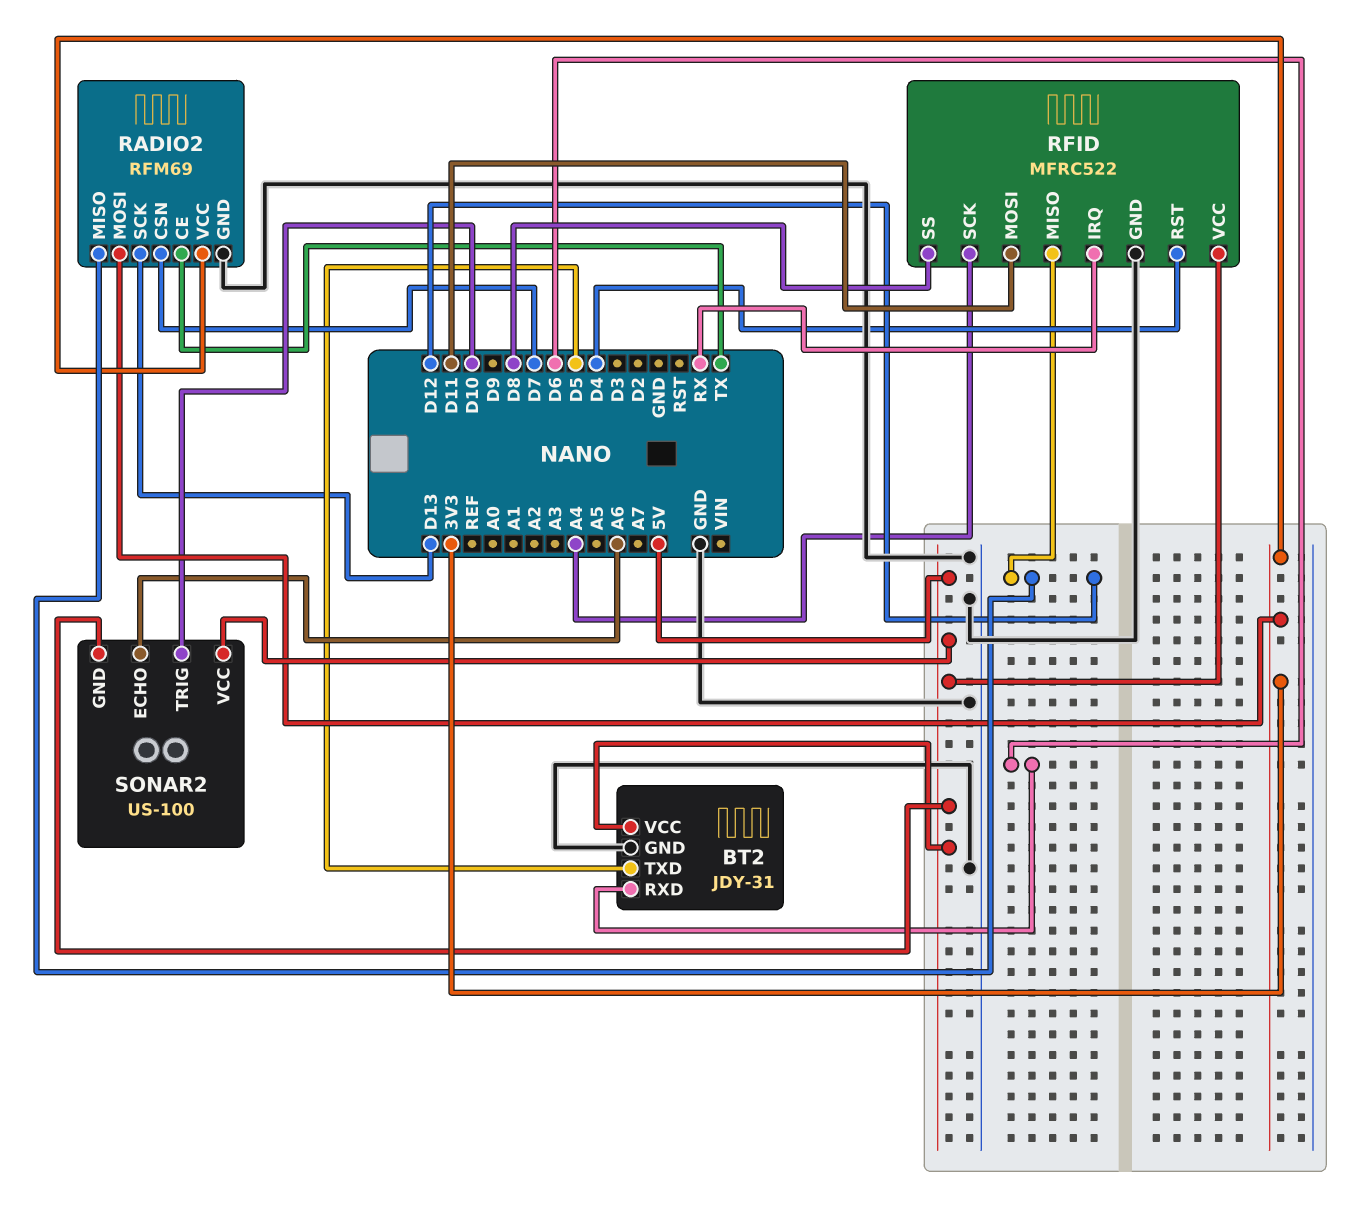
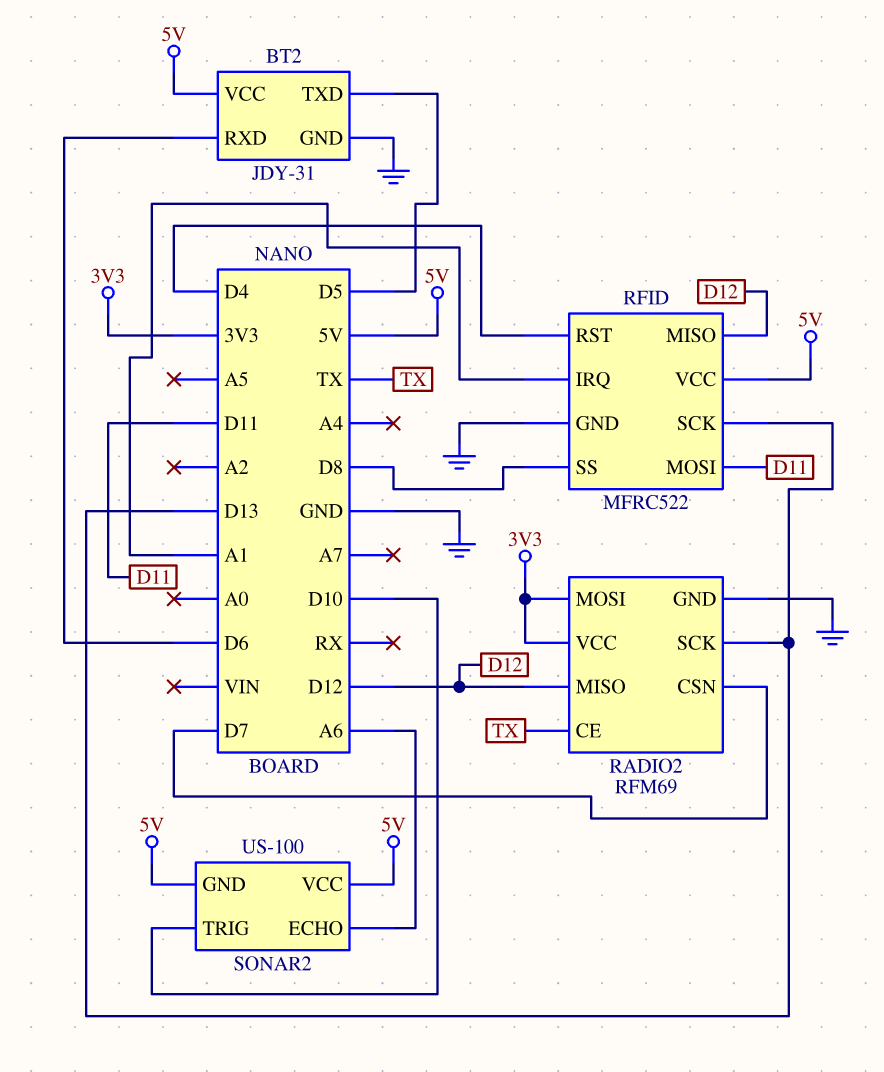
RFID pin IRQ: RX -> A1
RFID pin SCK: A4 -> D13

